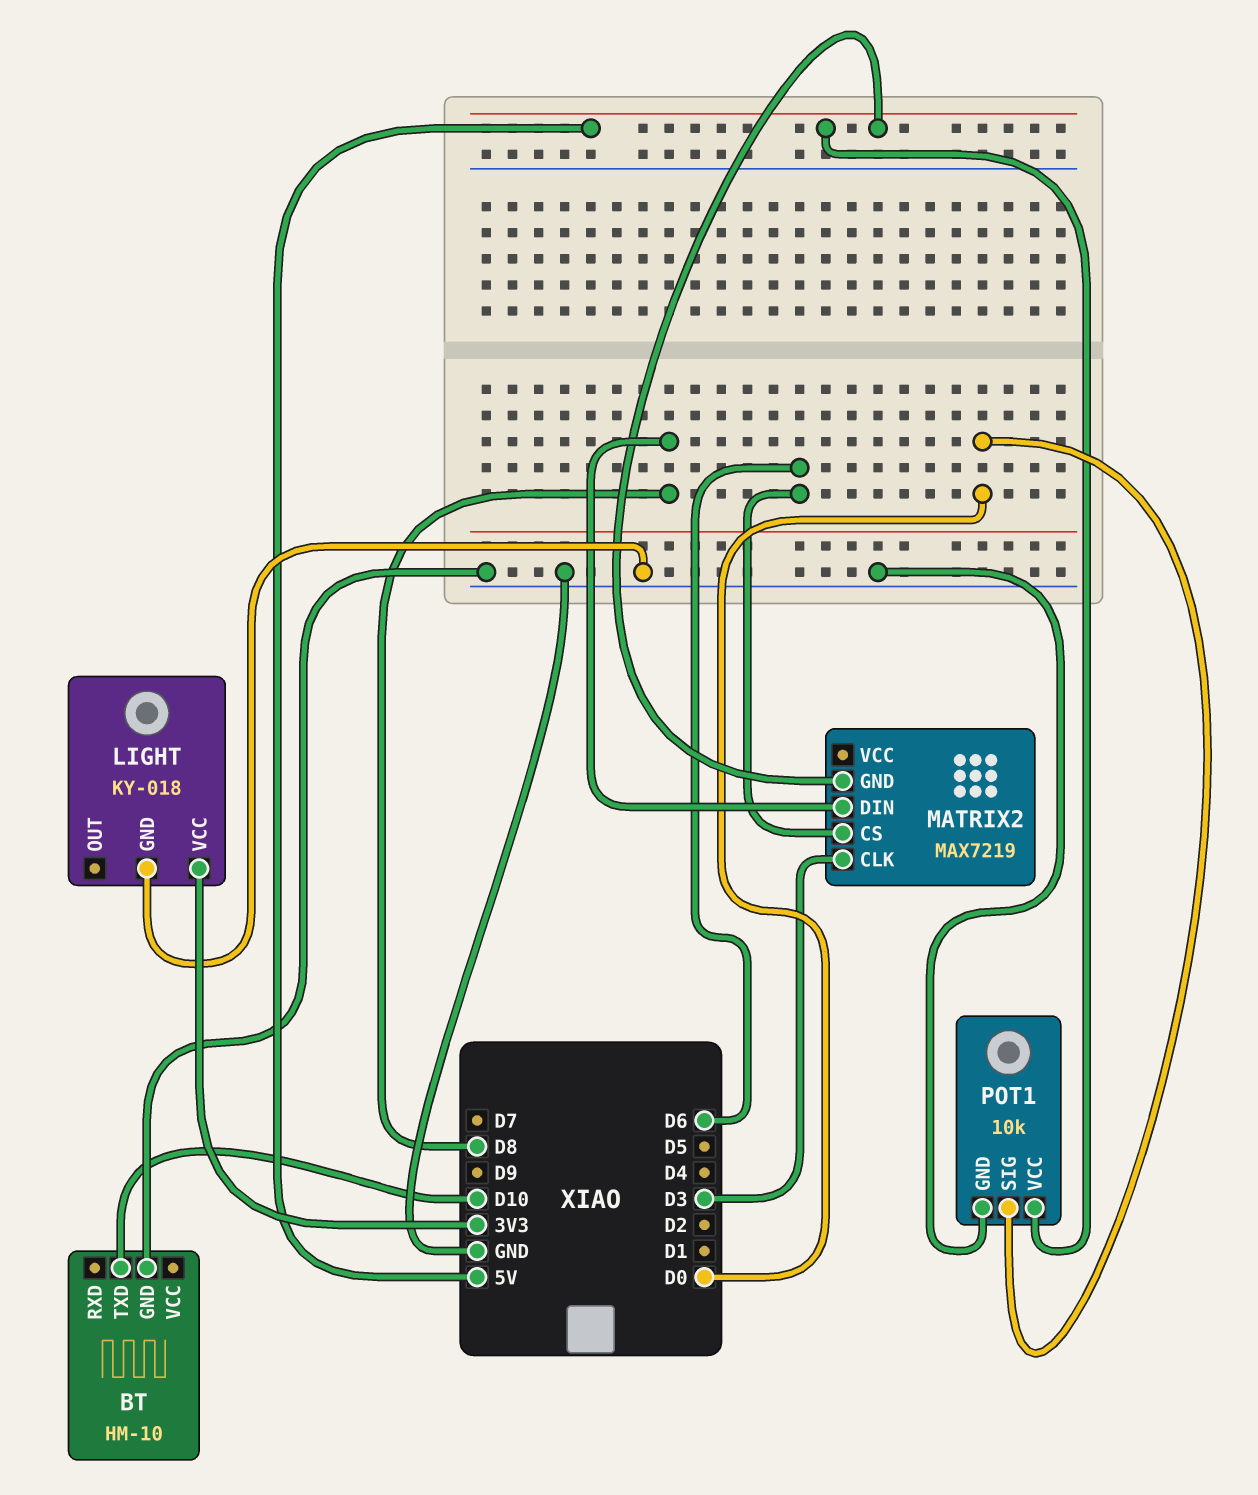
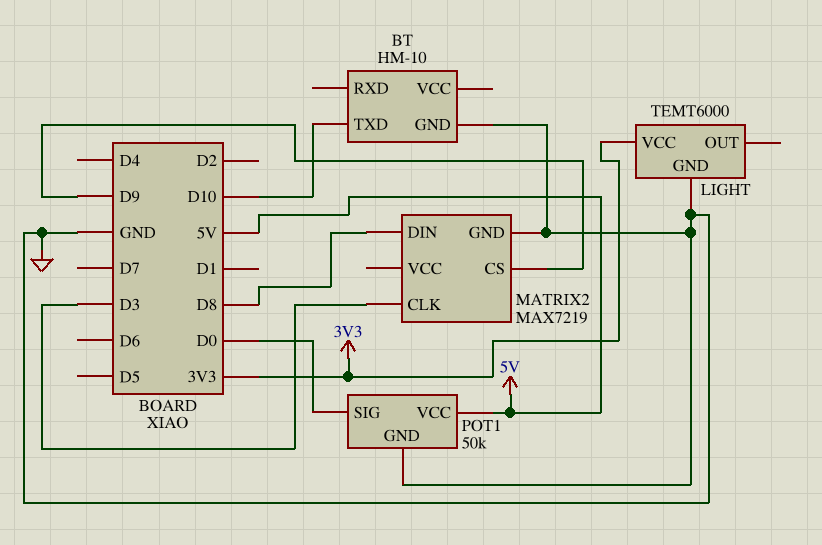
LIGHT: KY-018 -> TEMT6000
MATRIX2 pin CS: D6 -> D9
MATRIX2 pin GND: 5V -> GND
POT1: 10k -> 50k

